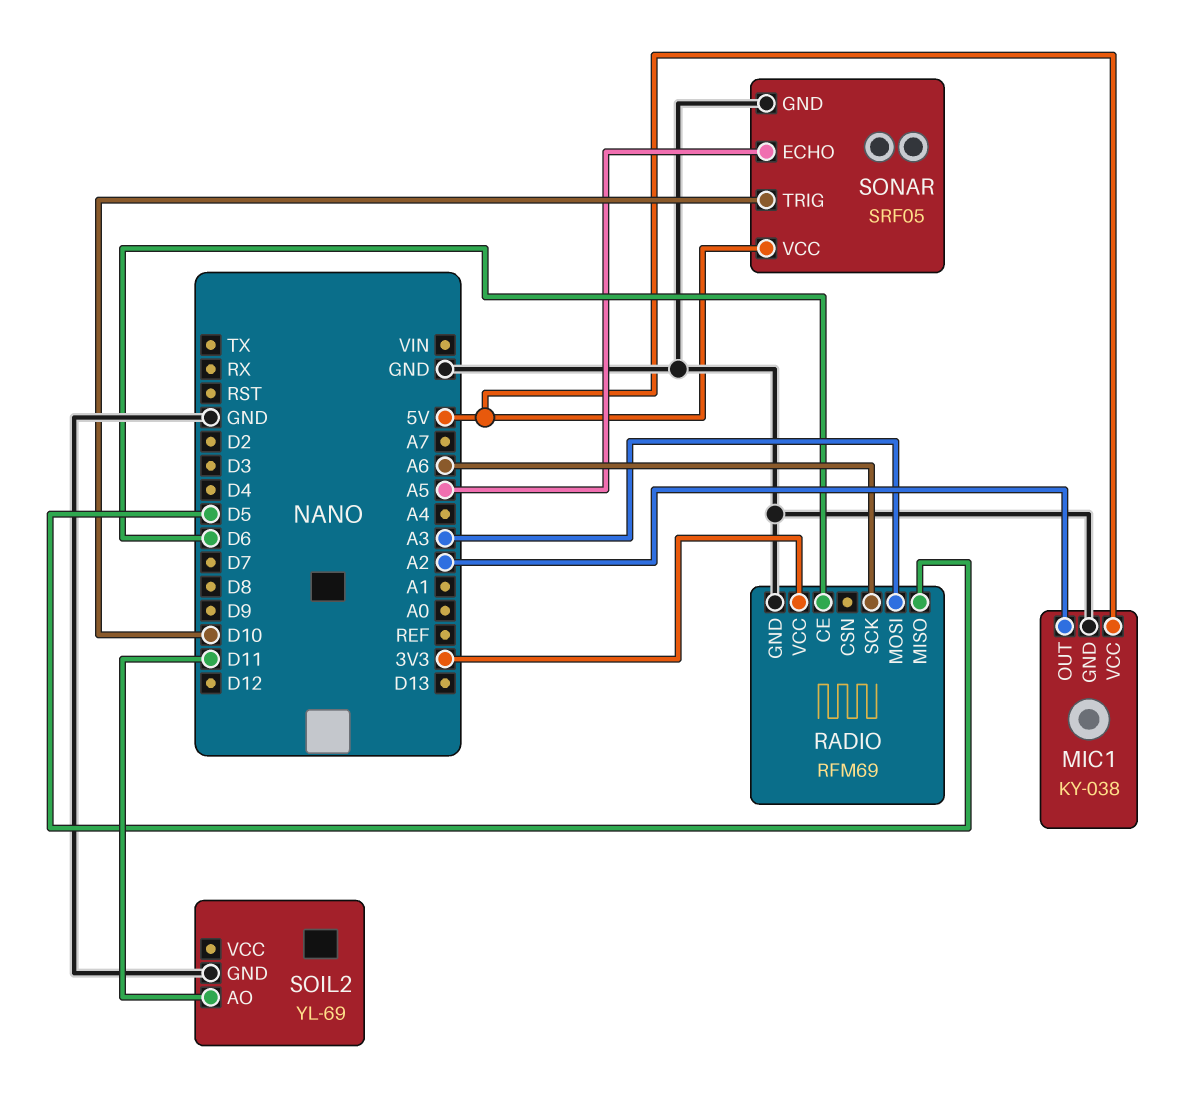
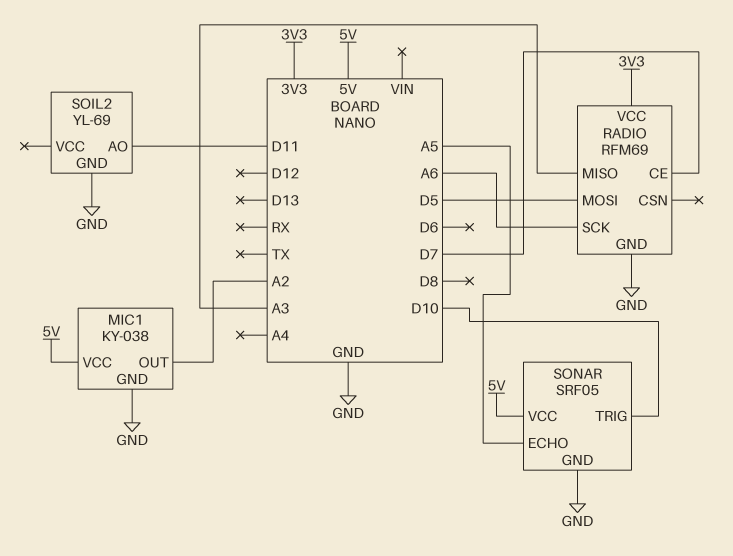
RADIO pin CE: D6 -> D7
RADIO pin MISO: D5 -> A3
RADIO pin MOSI: A3 -> D5

